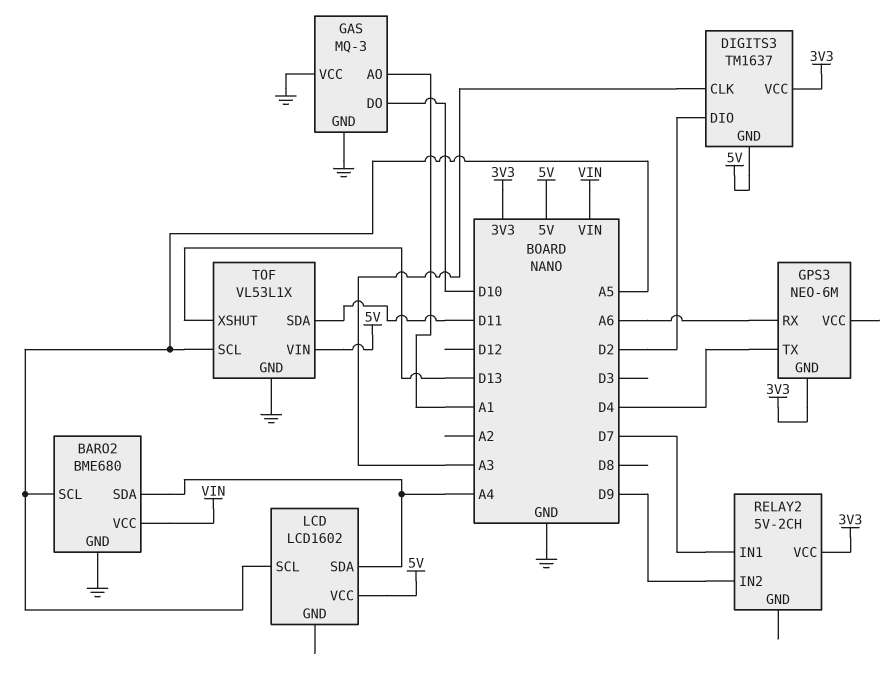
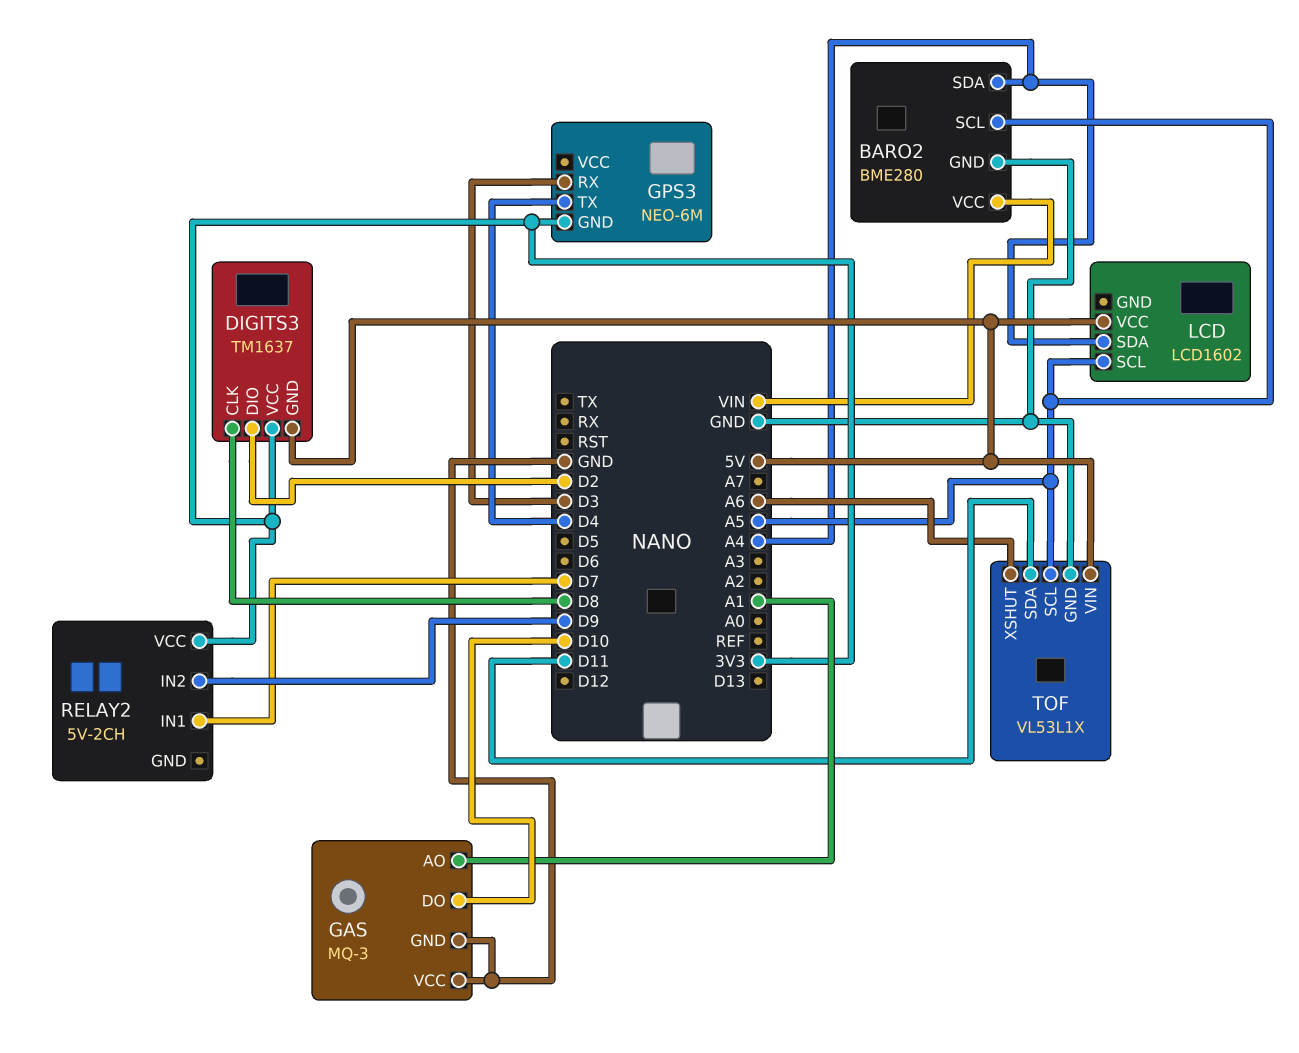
BARO2: BME680 -> BME280
DIGITS3 pin CLK: A3 -> D8
GPS3 pin RX: A6 -> D3
TOF pin XSHUT: D13 -> A6

